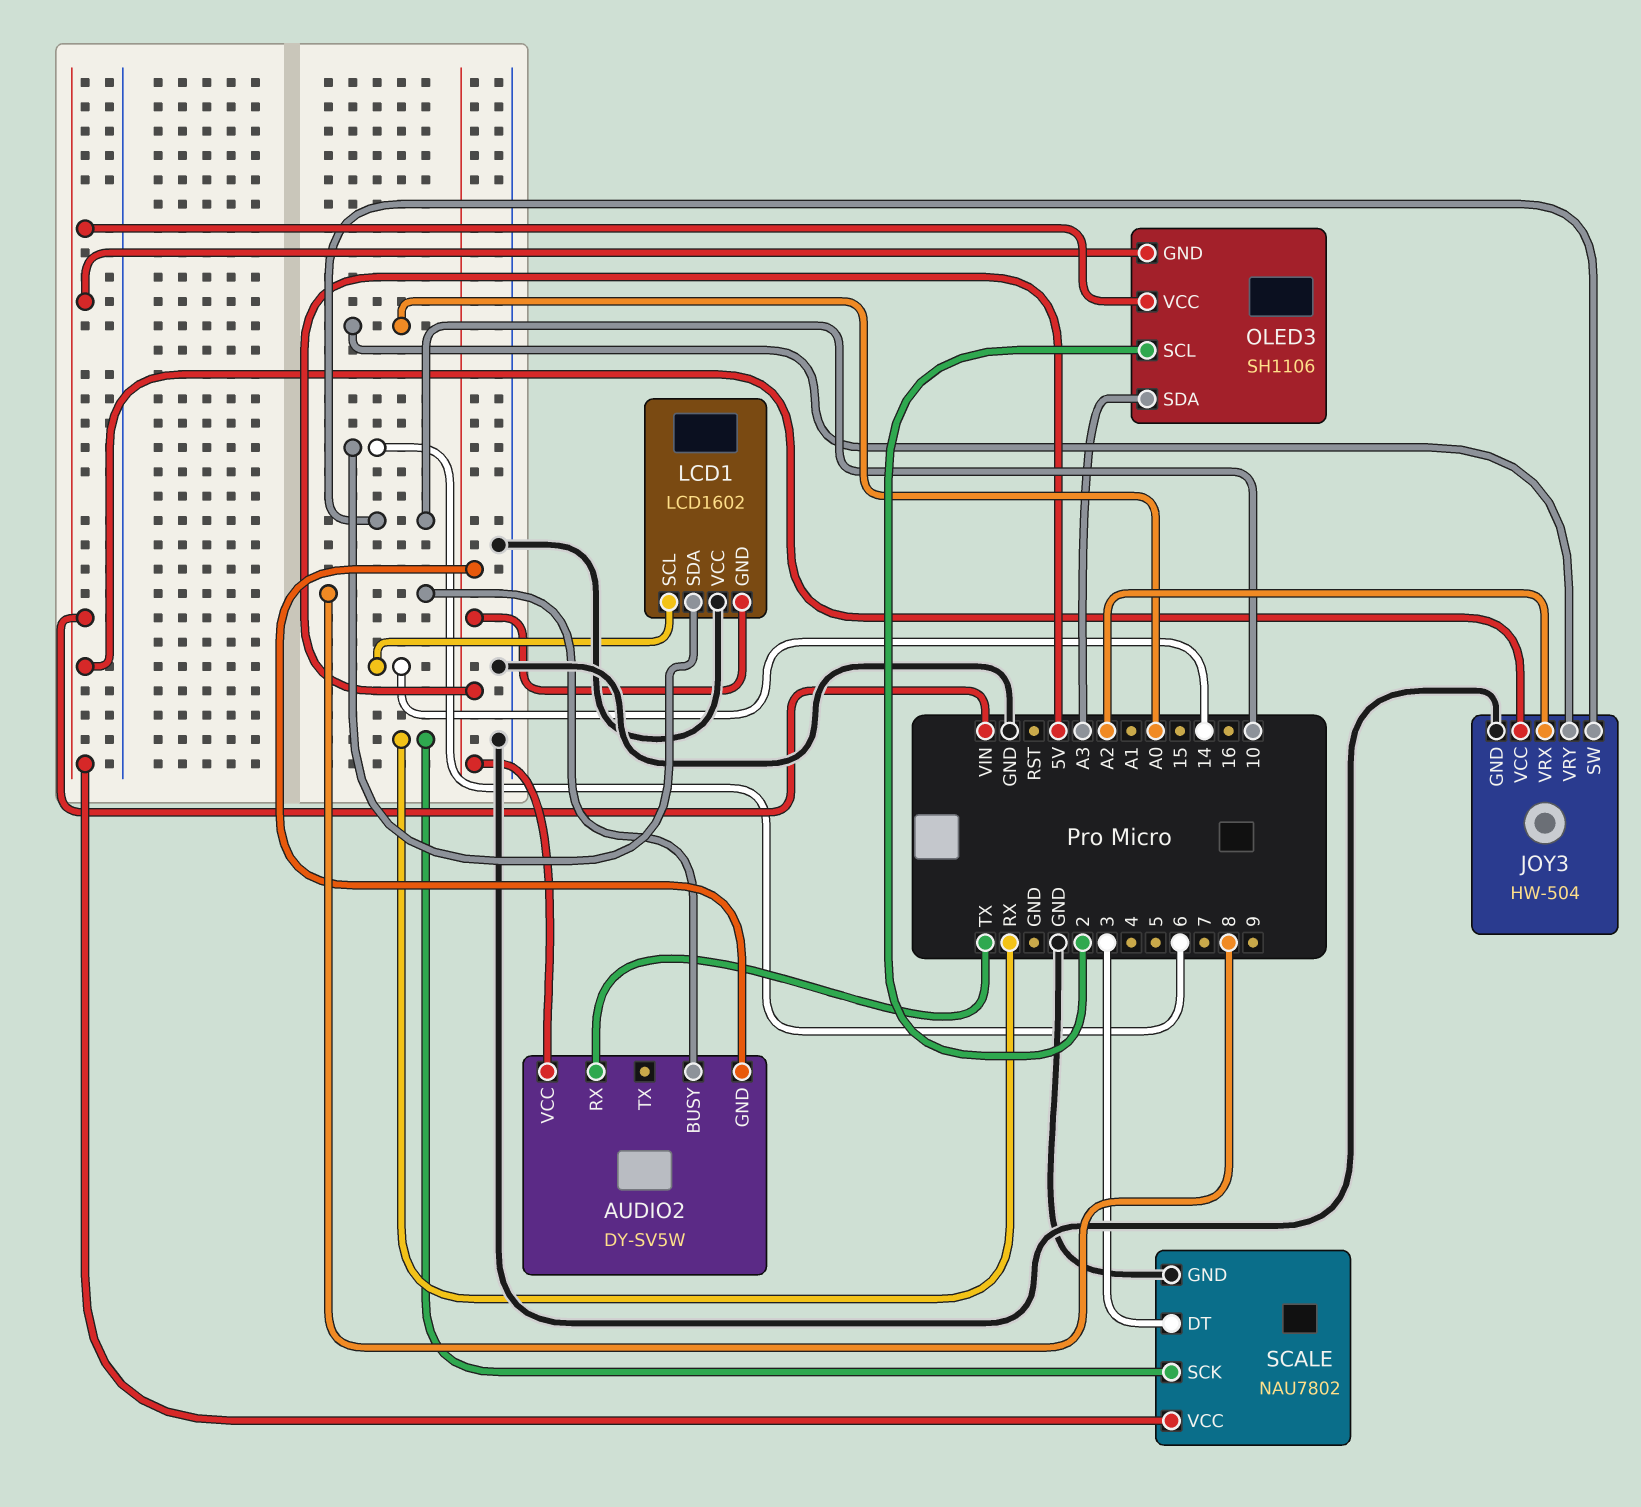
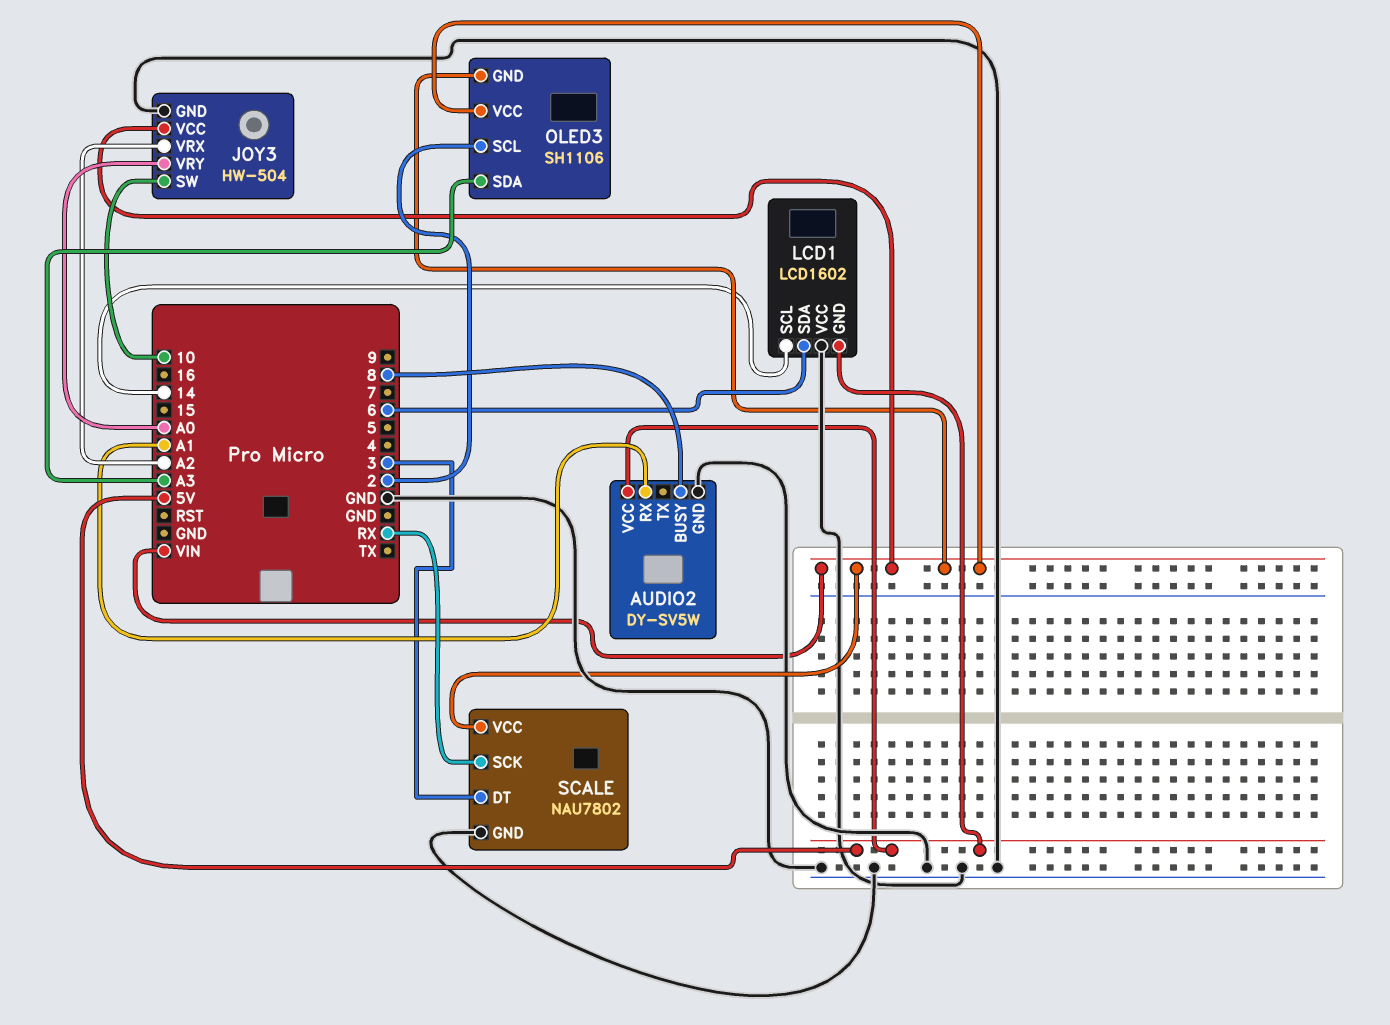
AUDIO2 pin GND: 5V -> GND
AUDIO2 pin RX: TX -> A1

